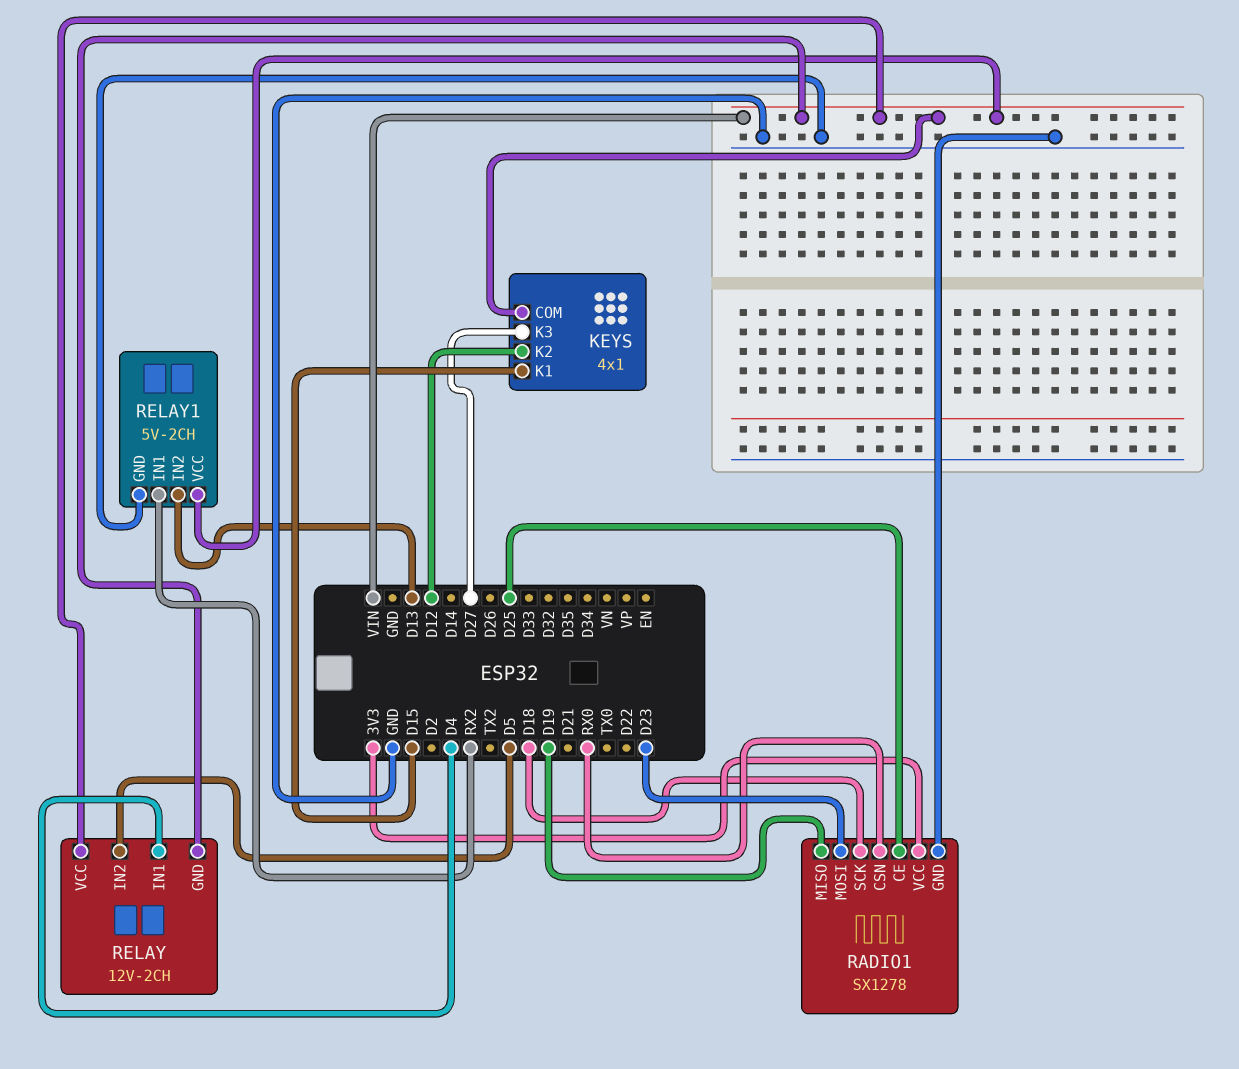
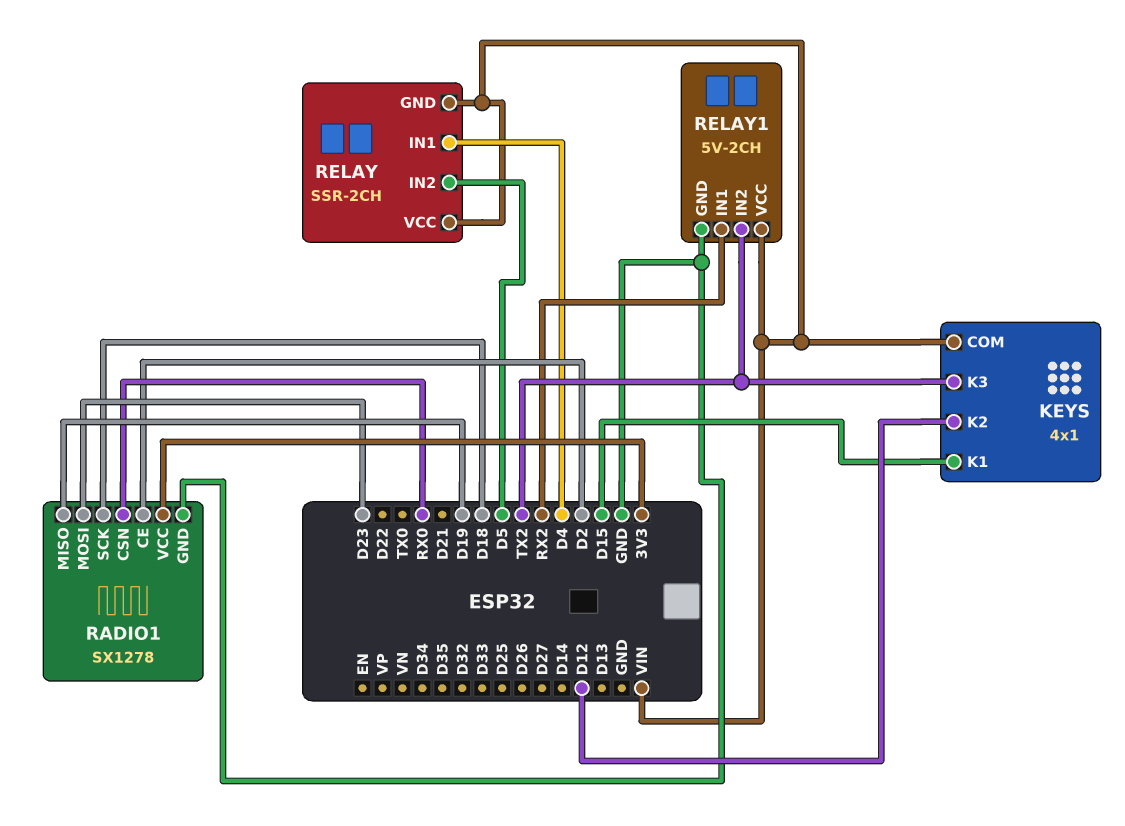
KEYS pin K3: D27 -> TX2
RADIO1 pin CE: D25 -> D2
RELAY: 12V-2CH -> SSR-2CH
RELAY1 pin IN2: D13 -> TX2

